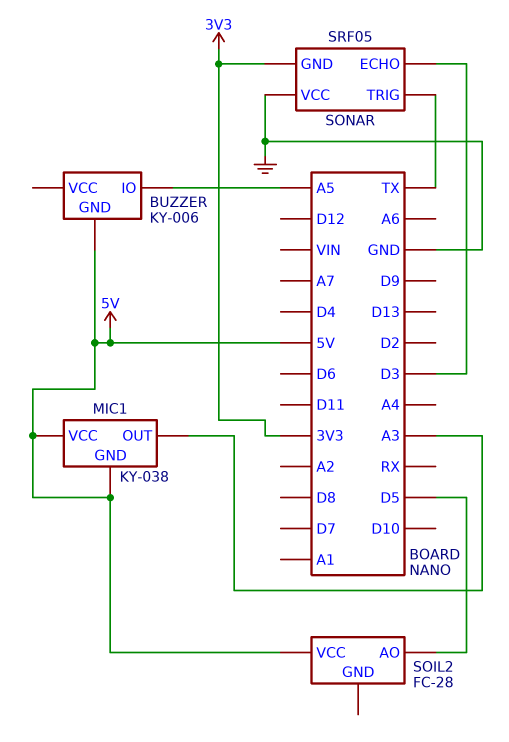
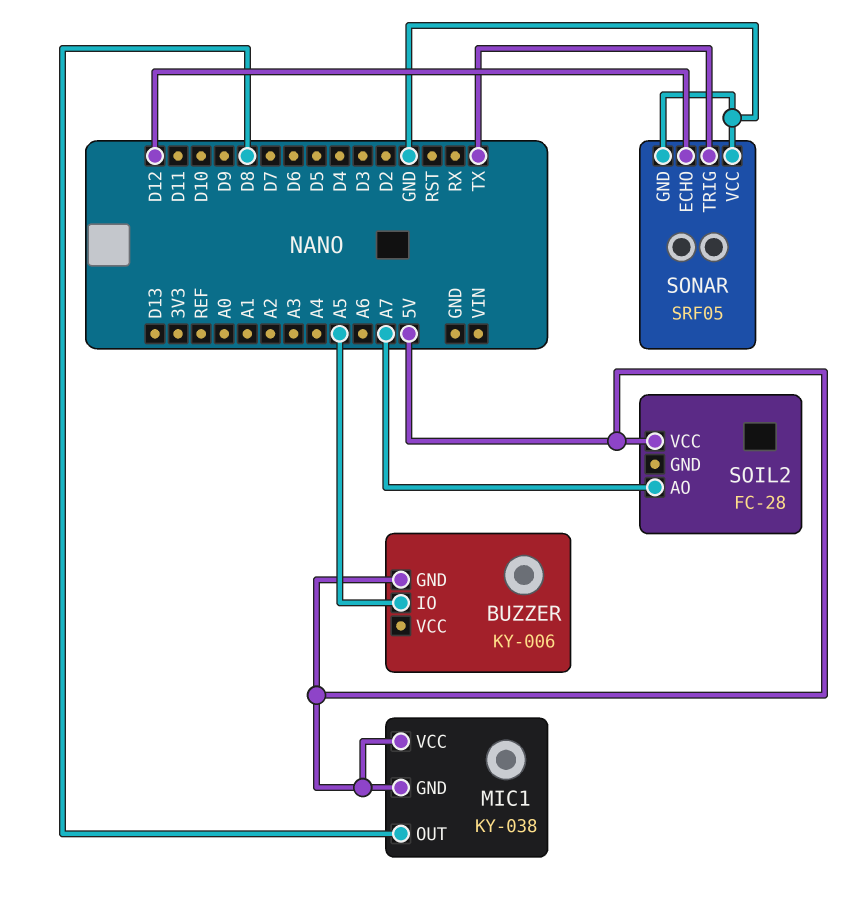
MIC1 pin OUT: A3 -> D8
SOIL2 pin AO: D5 -> A7
SONAR pin ECHO: D3 -> D12
SONAR pin GND: 3V3 -> GND

